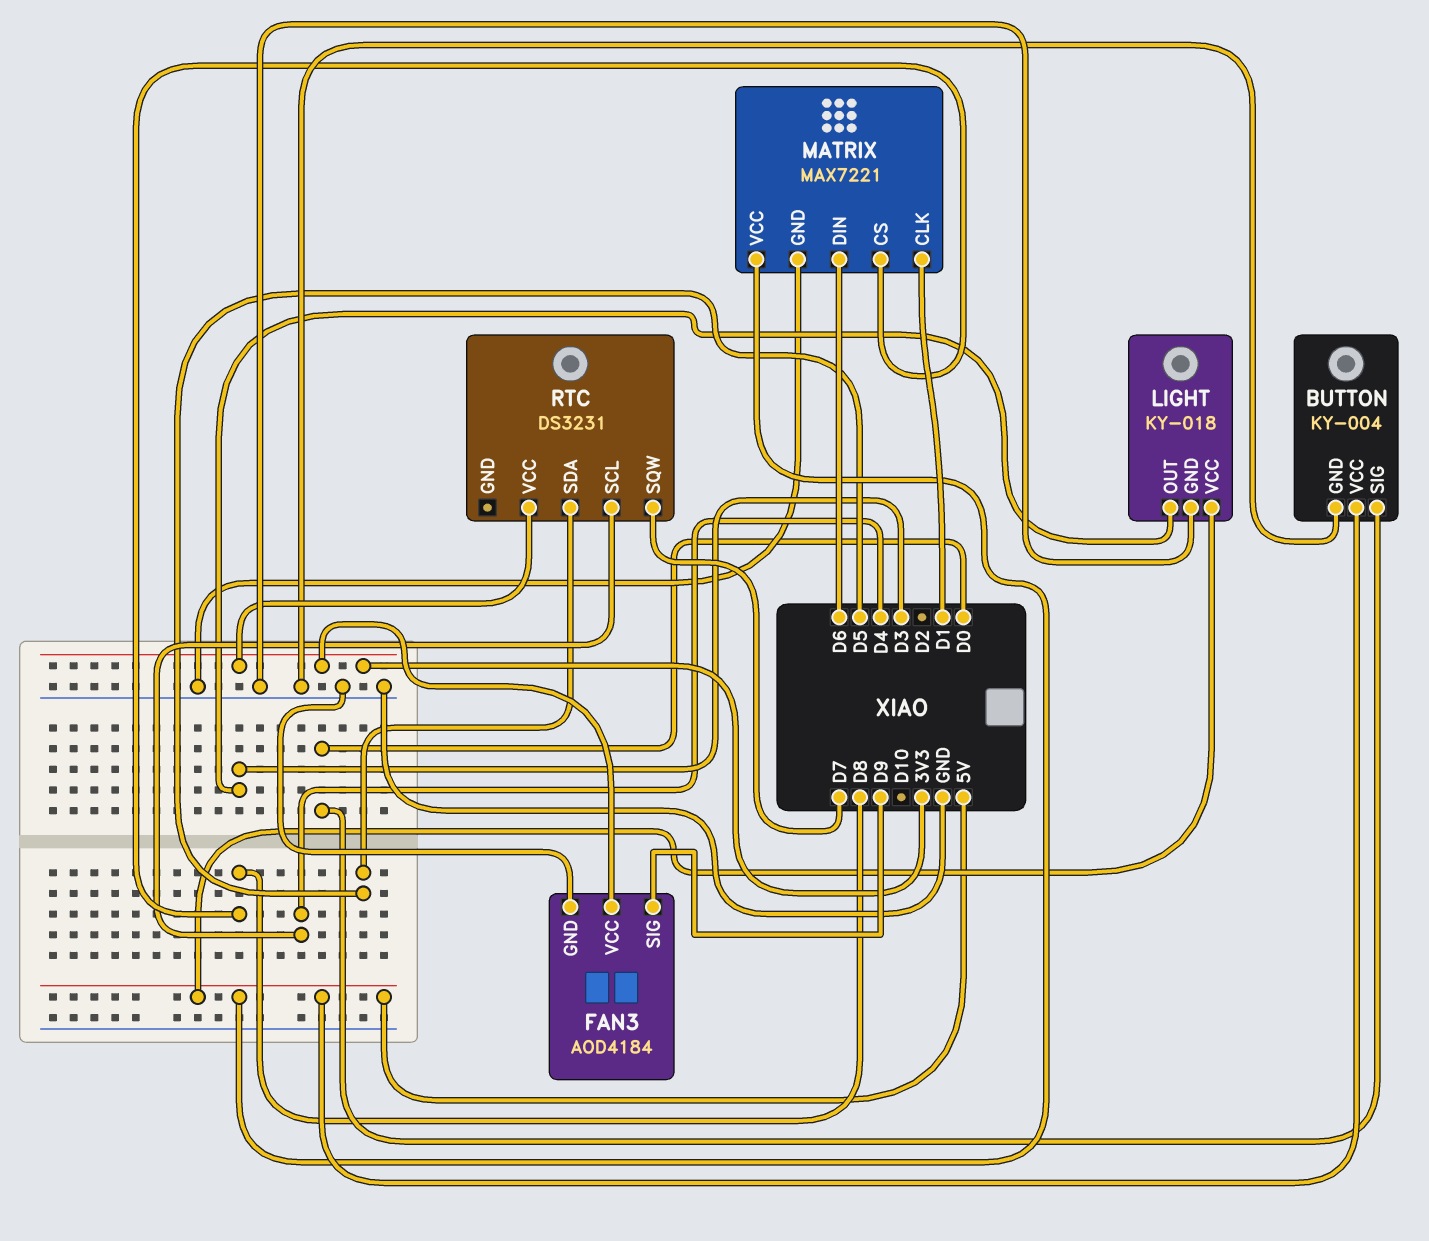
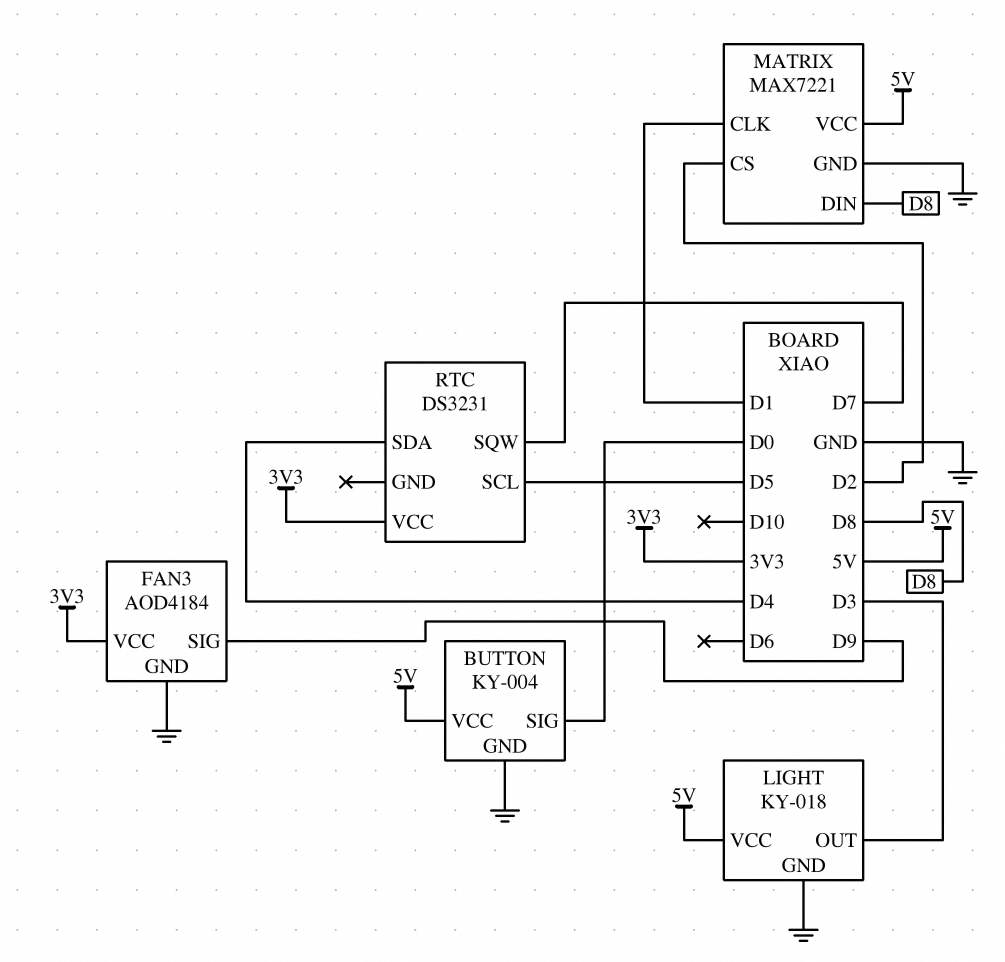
MATRIX pin CS: D8 -> D2
MATRIX pin DIN: D6 -> D8
RTC pin SCL: D4 -> D5
RTC pin SDA: D5 -> D4

